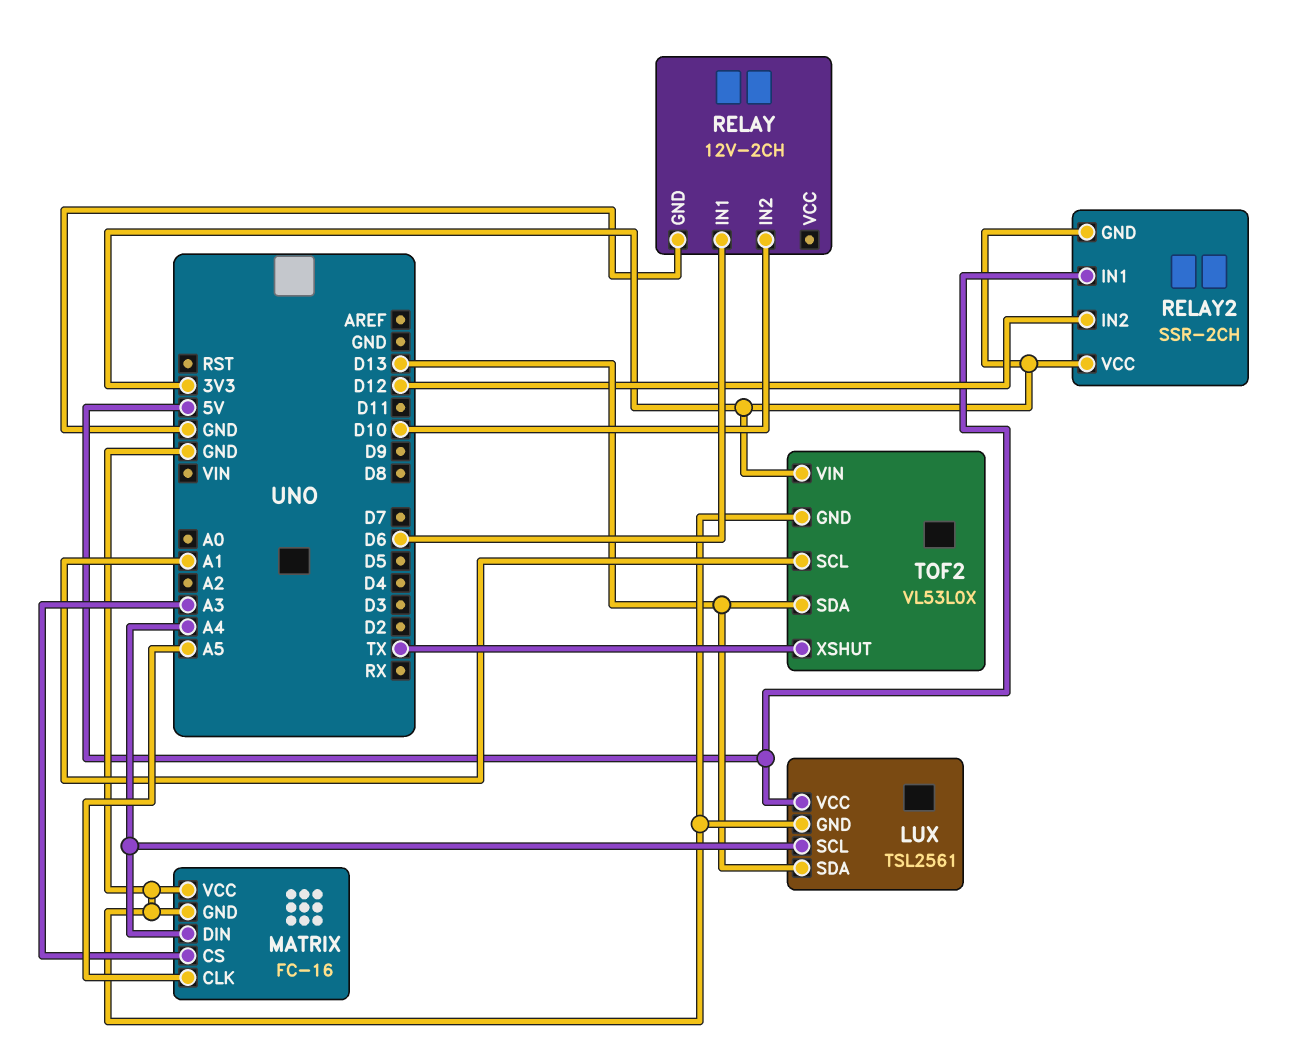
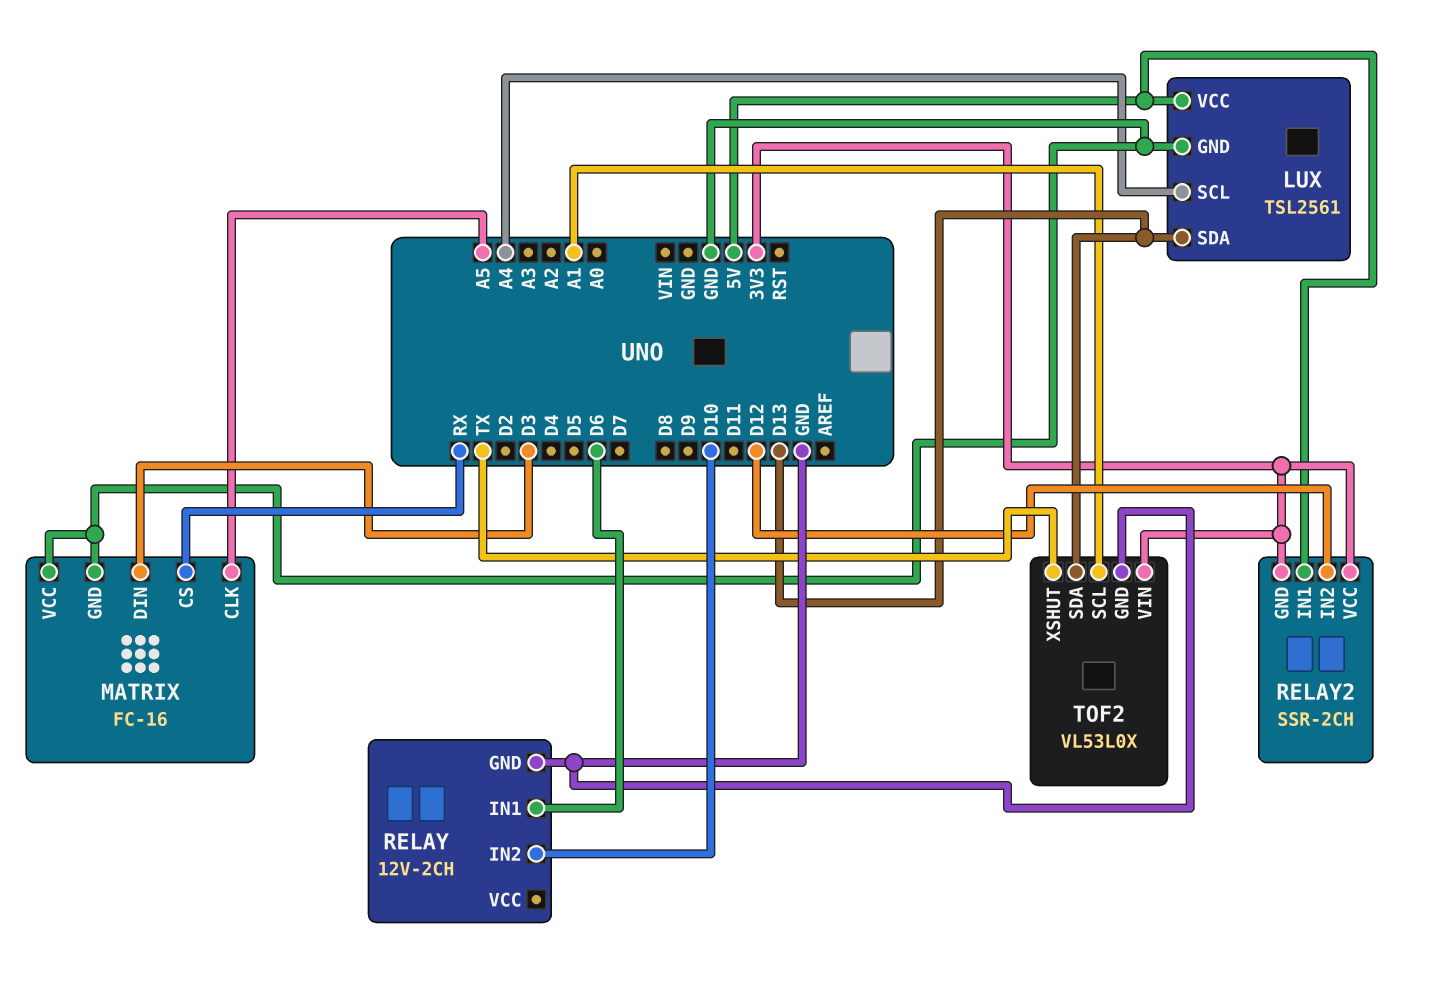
MATRIX pin CS: A3 -> RX
MATRIX pin DIN: A4 -> D3

